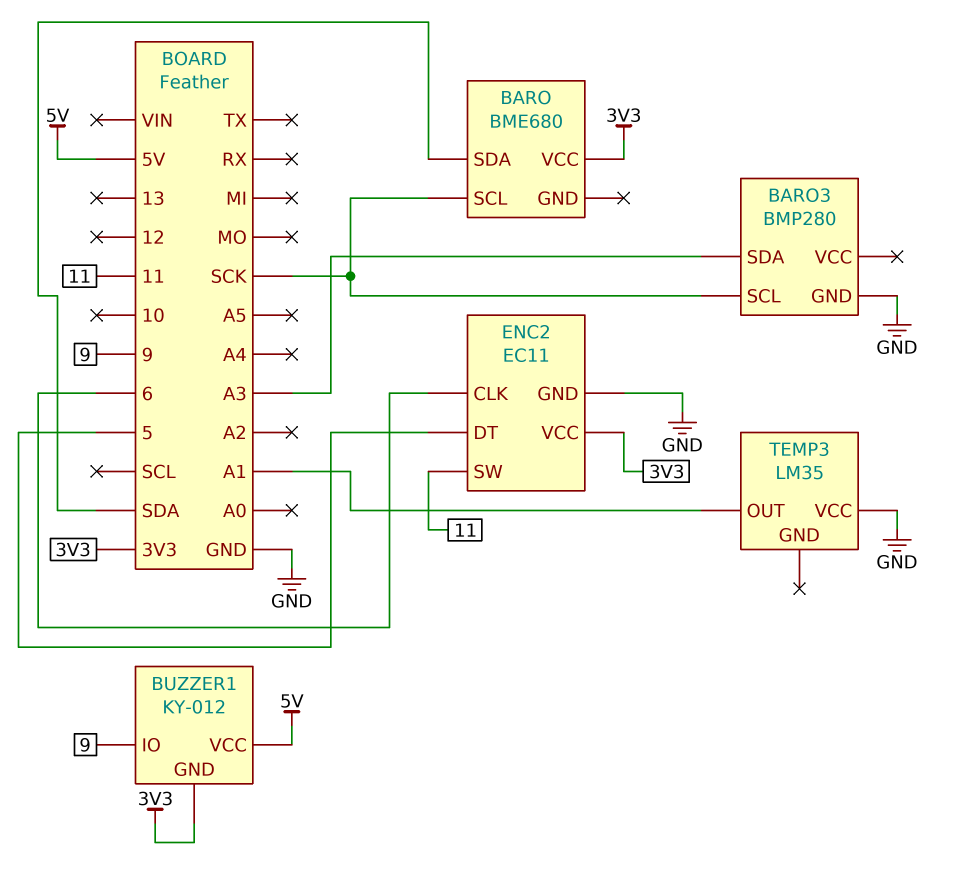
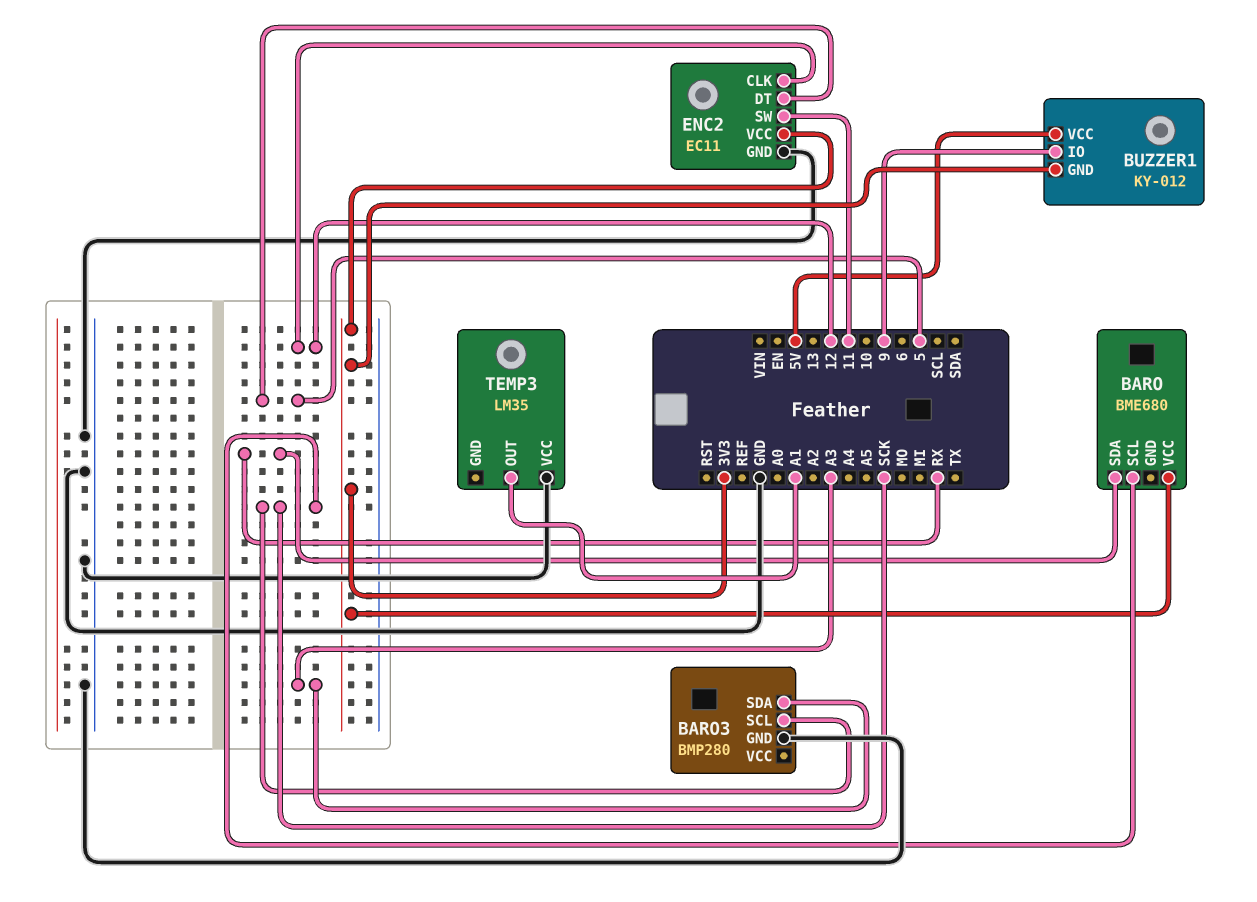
BARO pin SDA: SDA -> RX
ENC2 pin CLK: 6 -> 12

